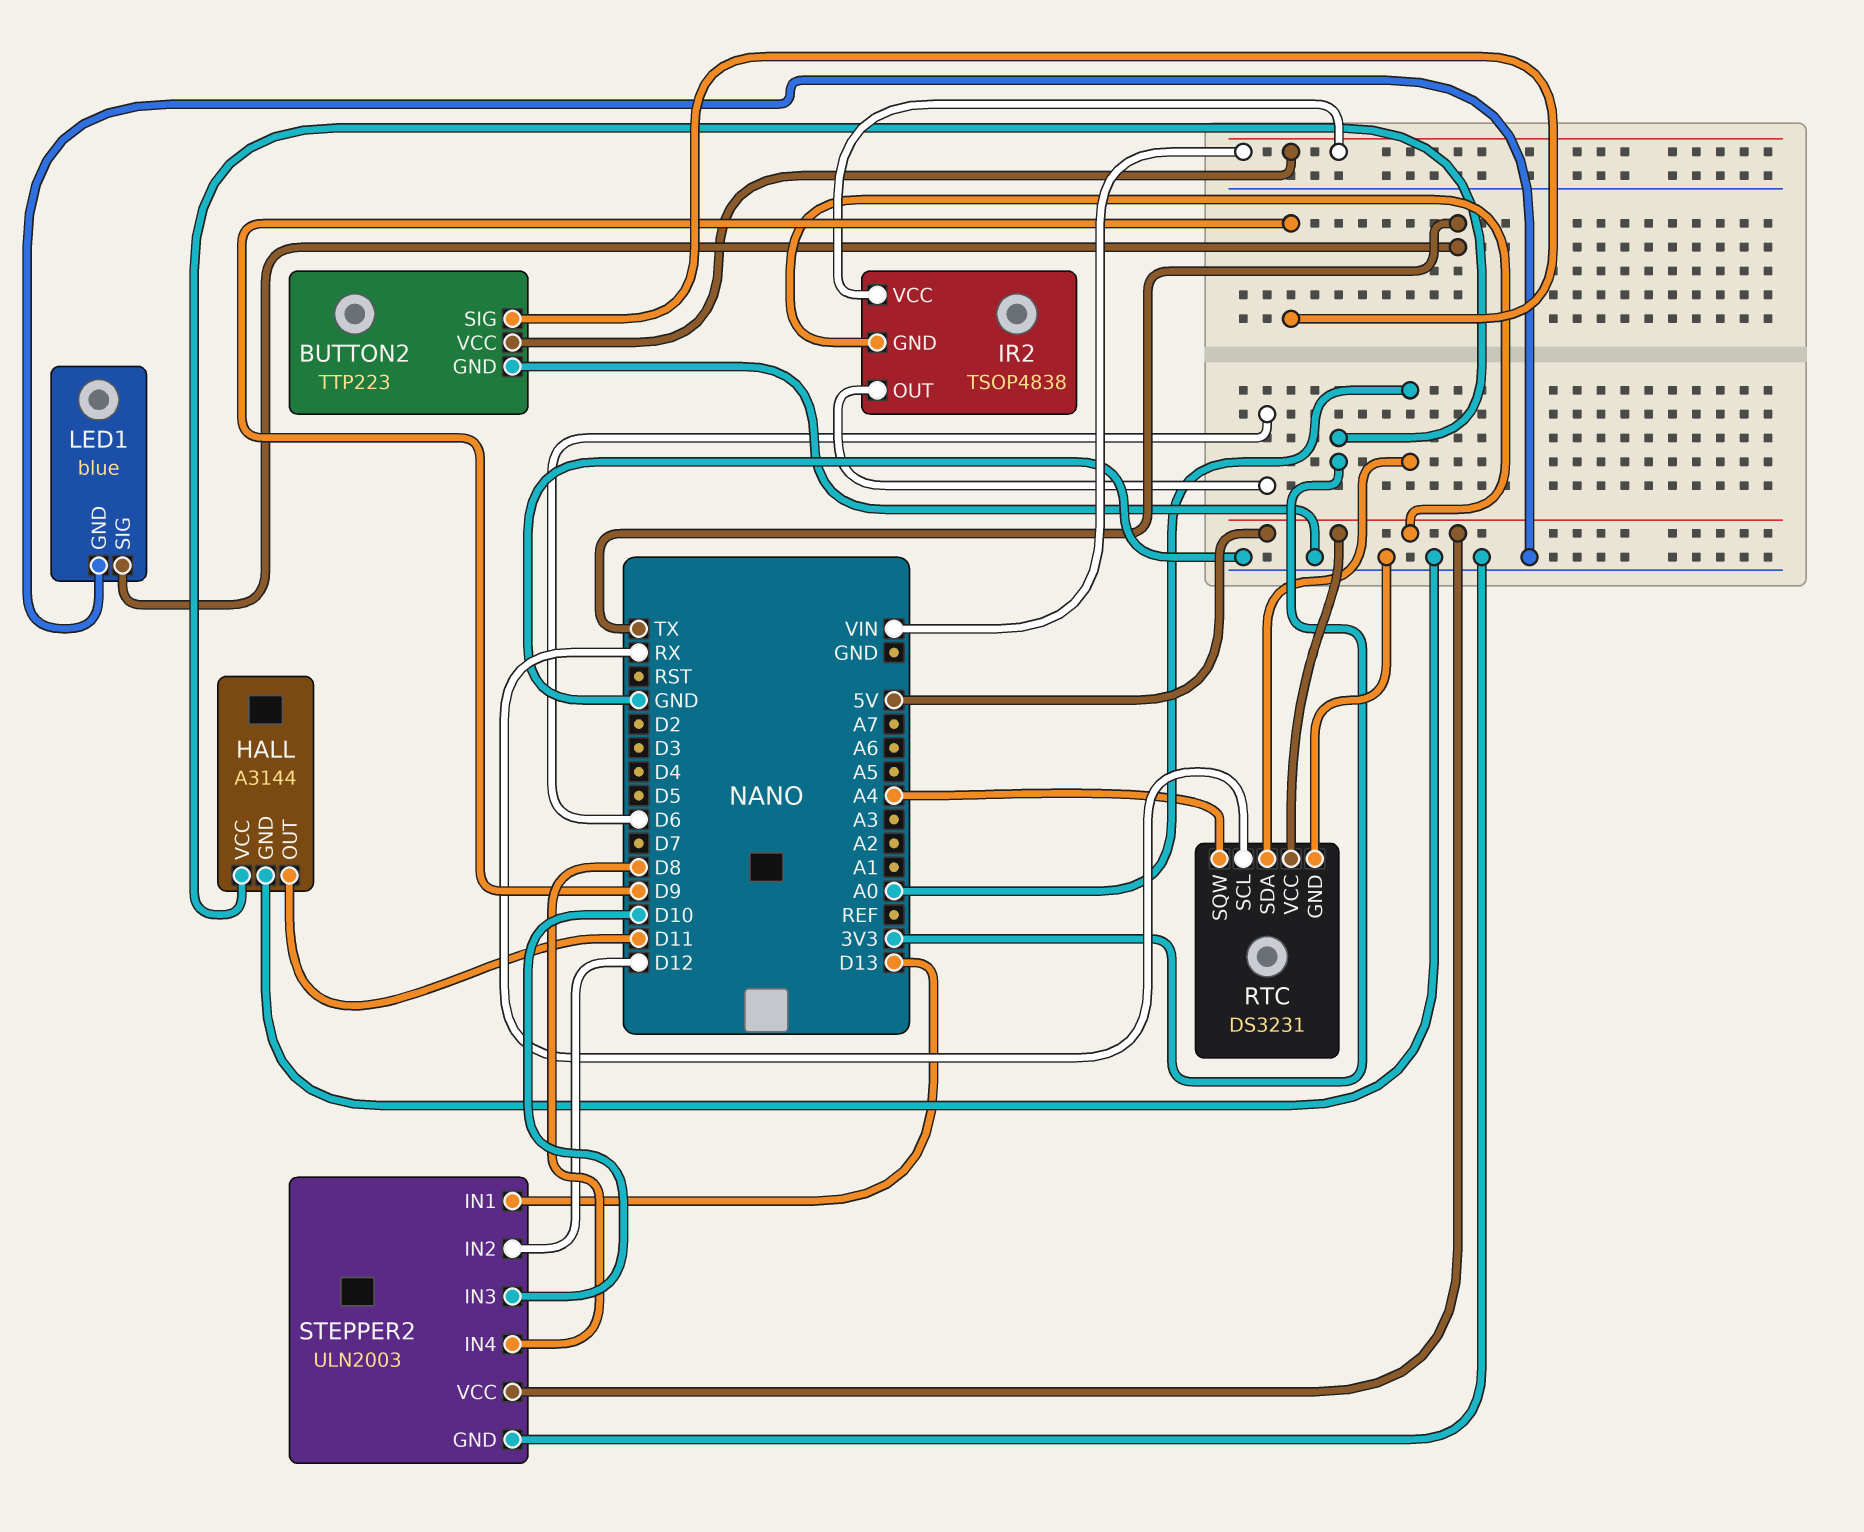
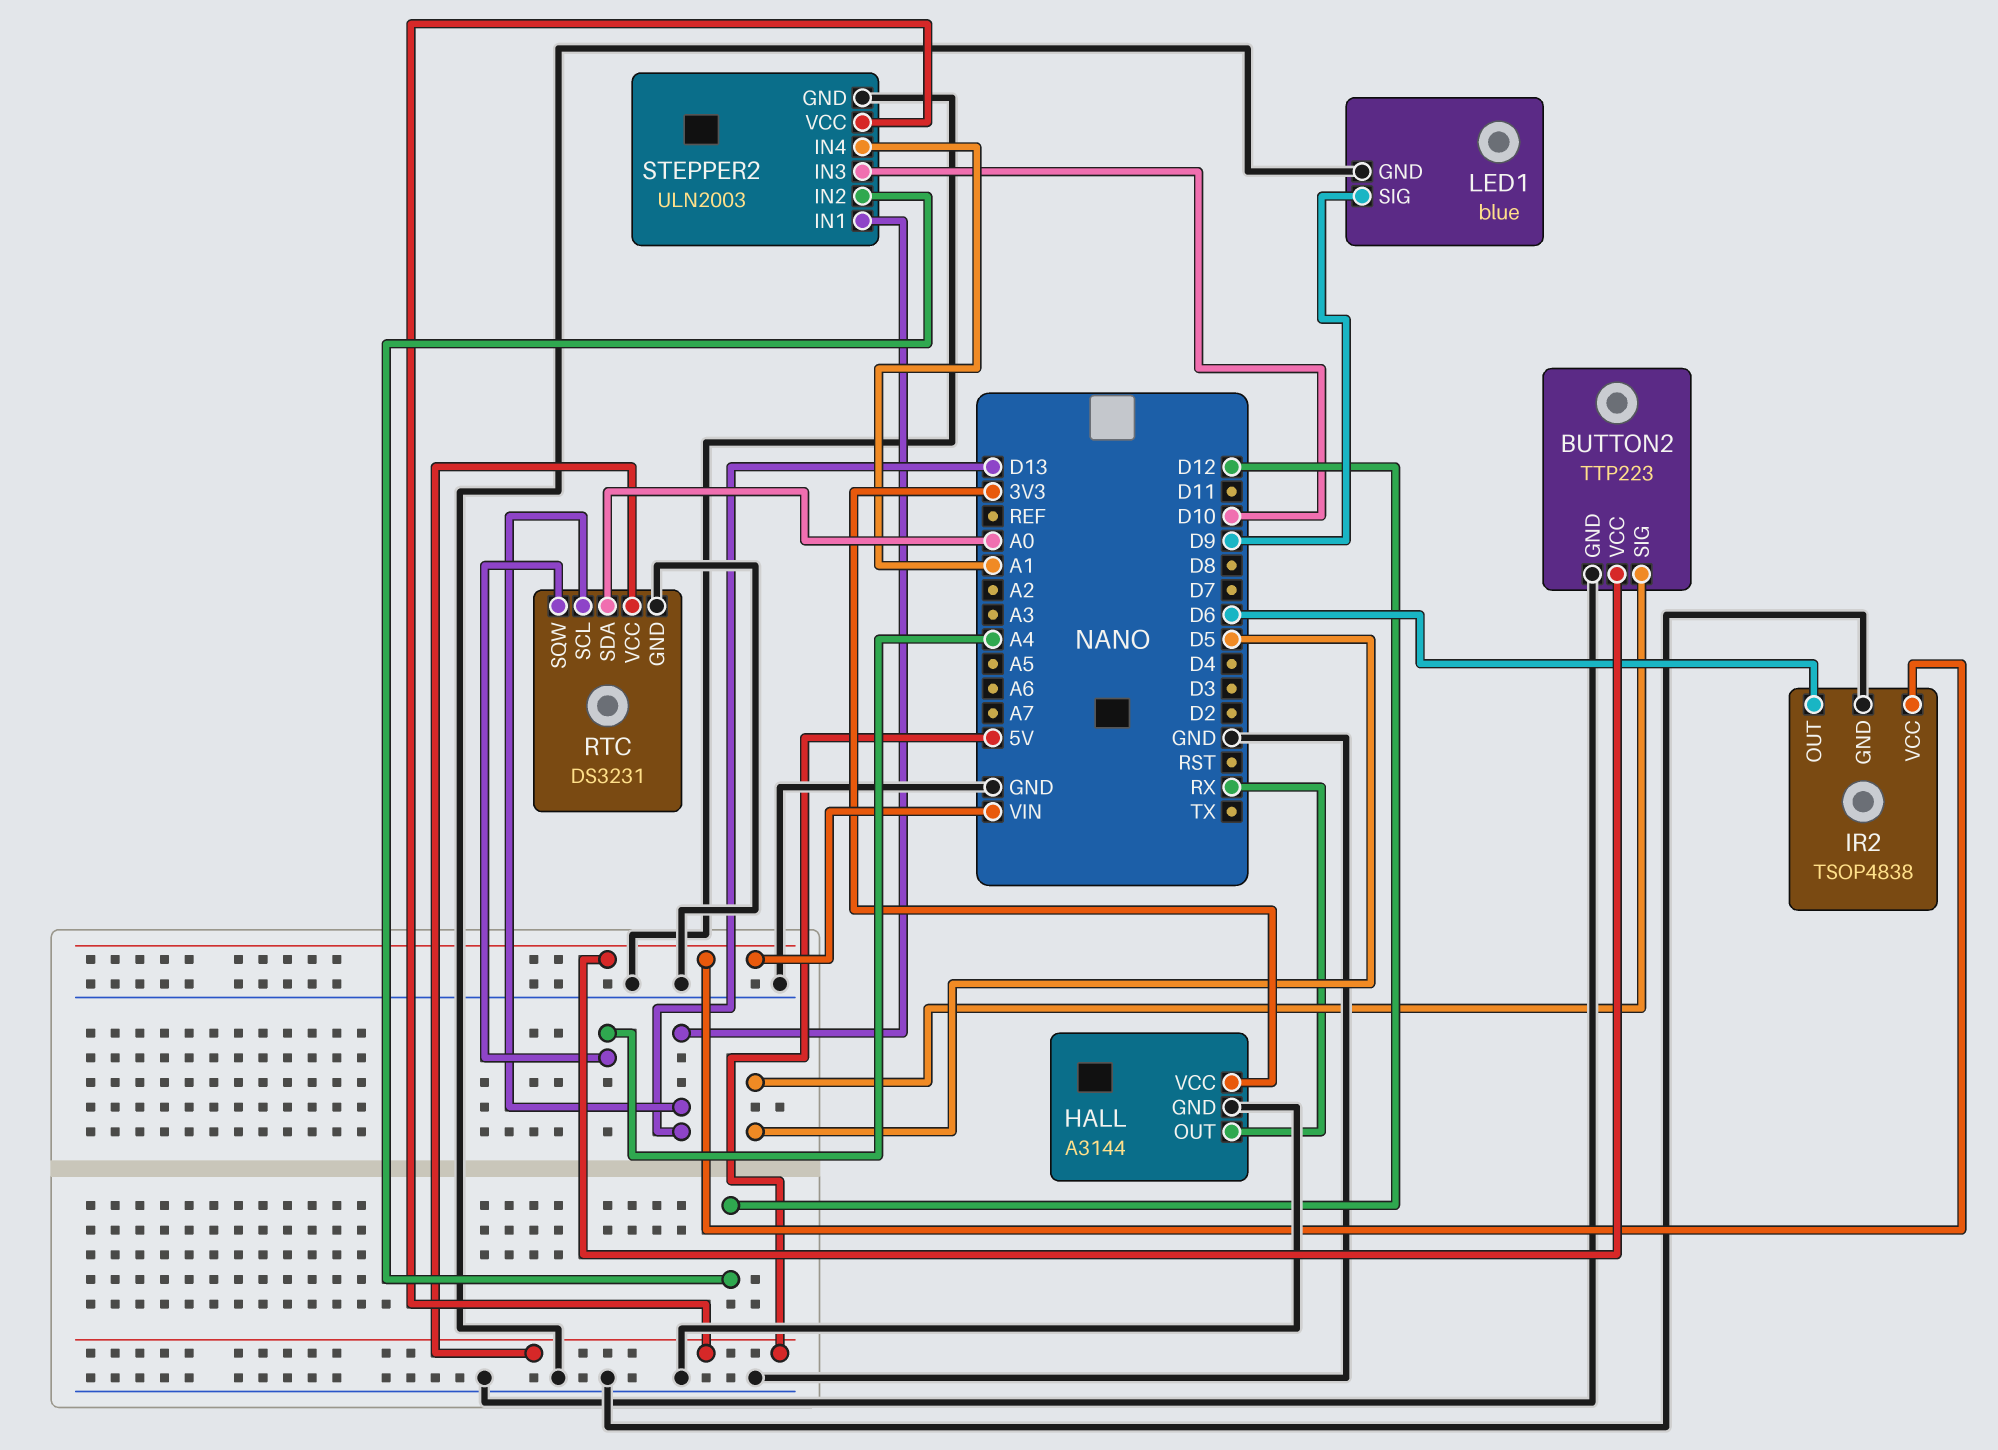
BUTTON2 pin SIG: D9 -> D5
HALL pin OUT: D11 -> RX
IR2 pin GND: 5V -> GND
LED1 pin SIG: TX -> D9
RTC pin SCL: RX -> D13
STEPPER2 pin IN4: D8 -> A1

